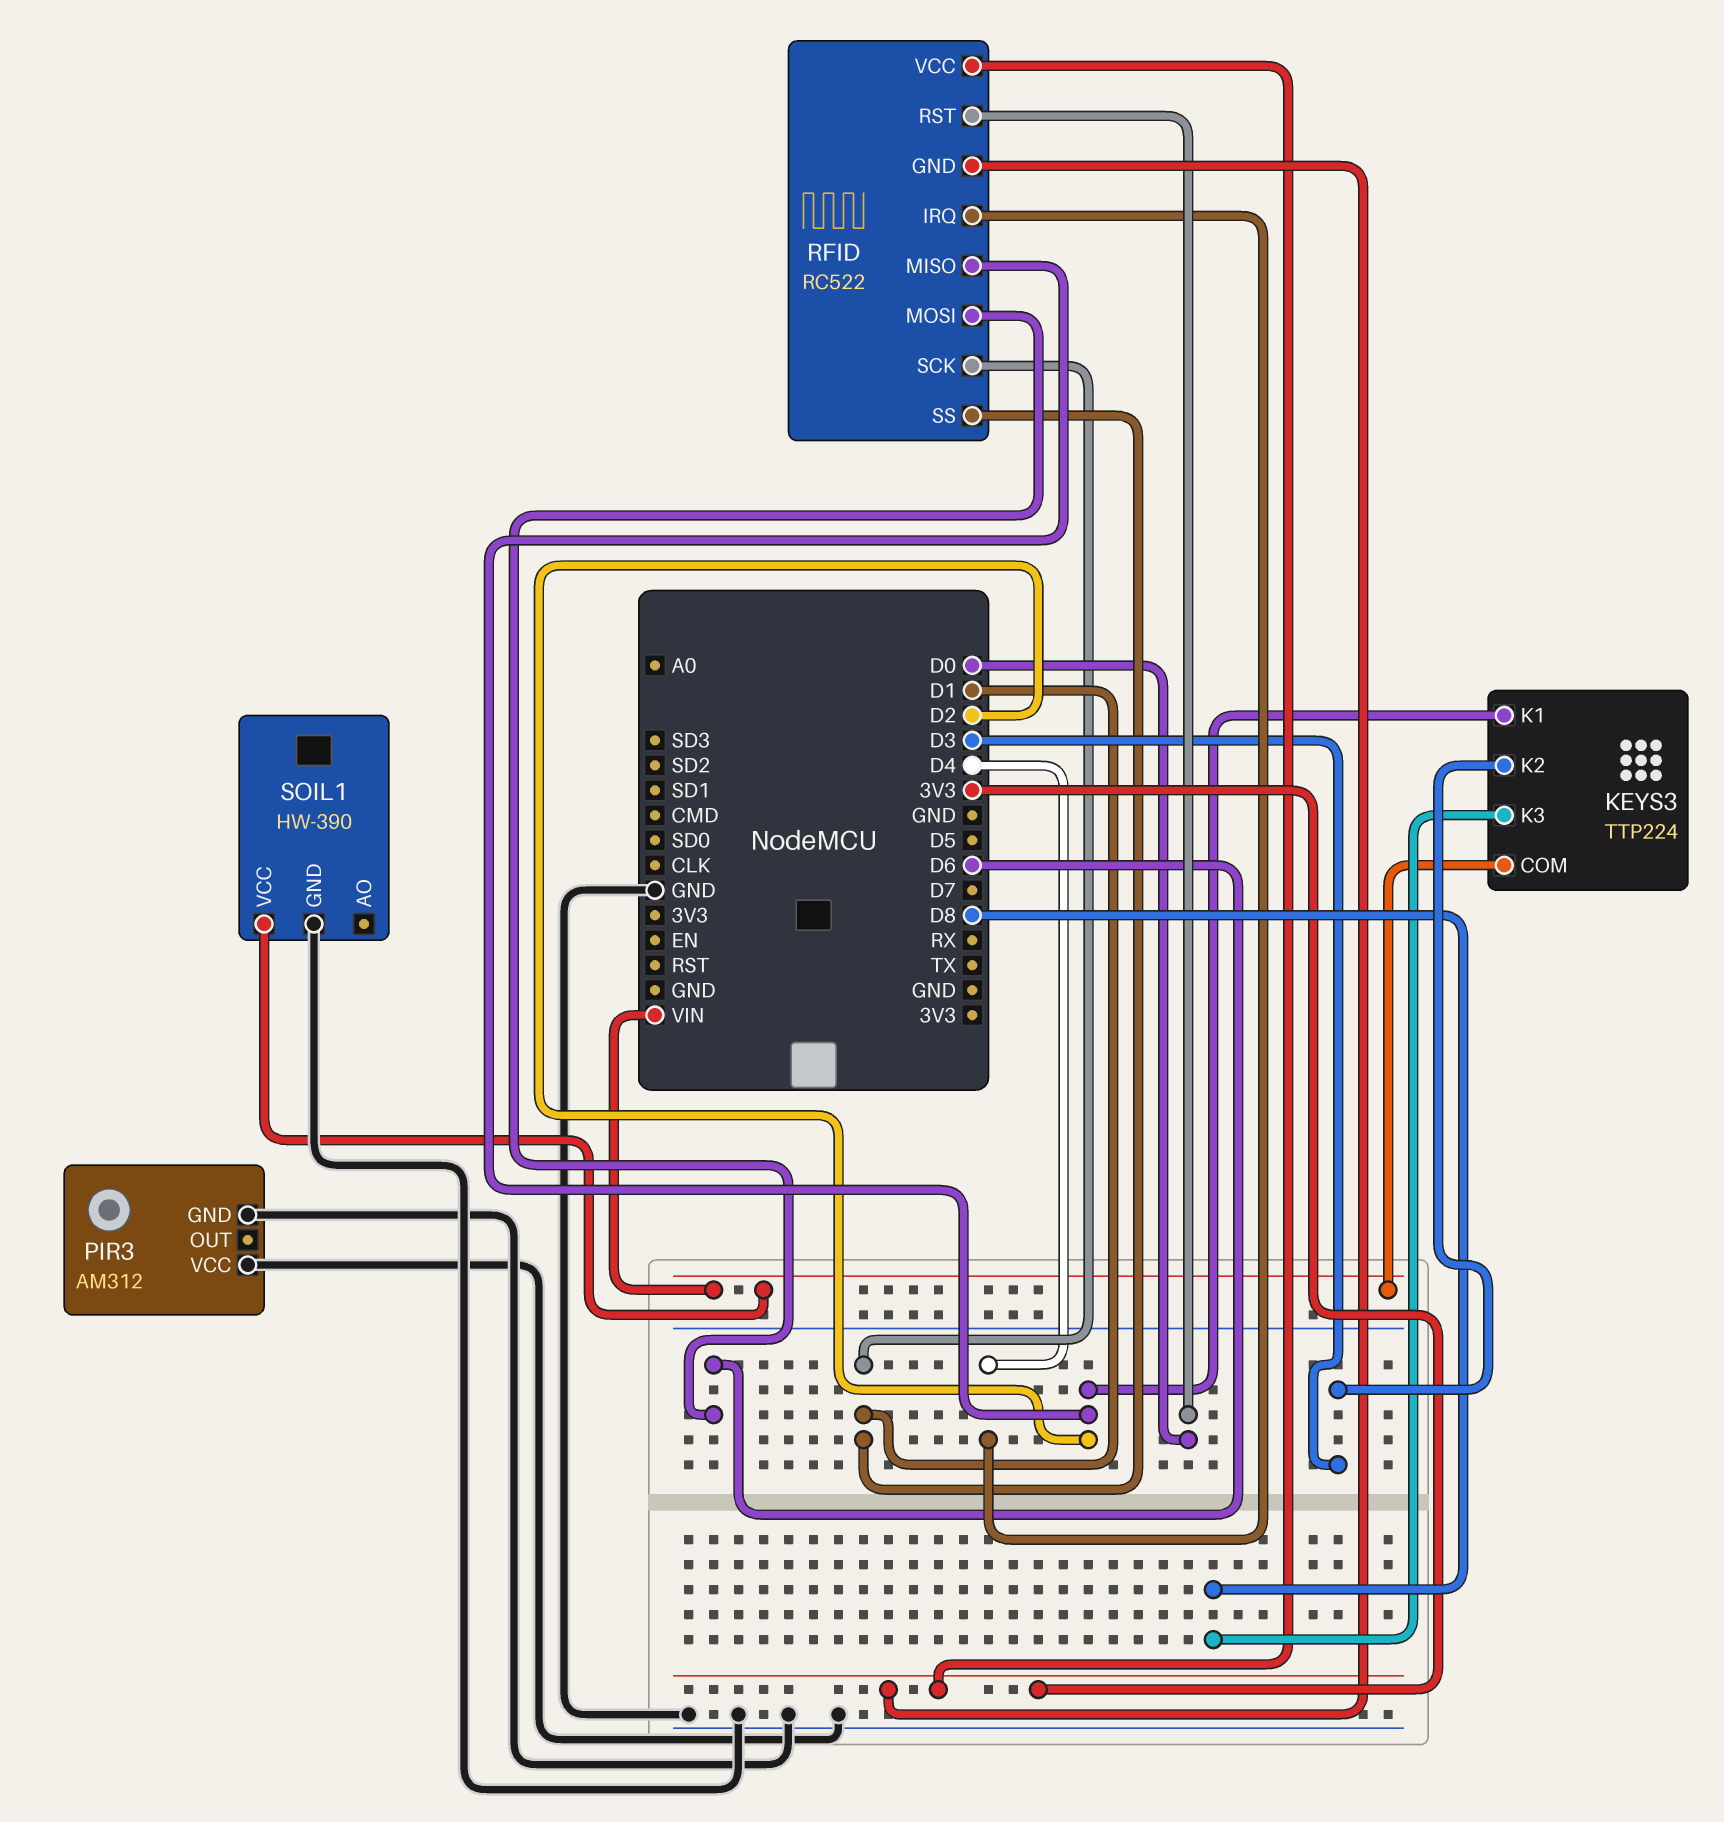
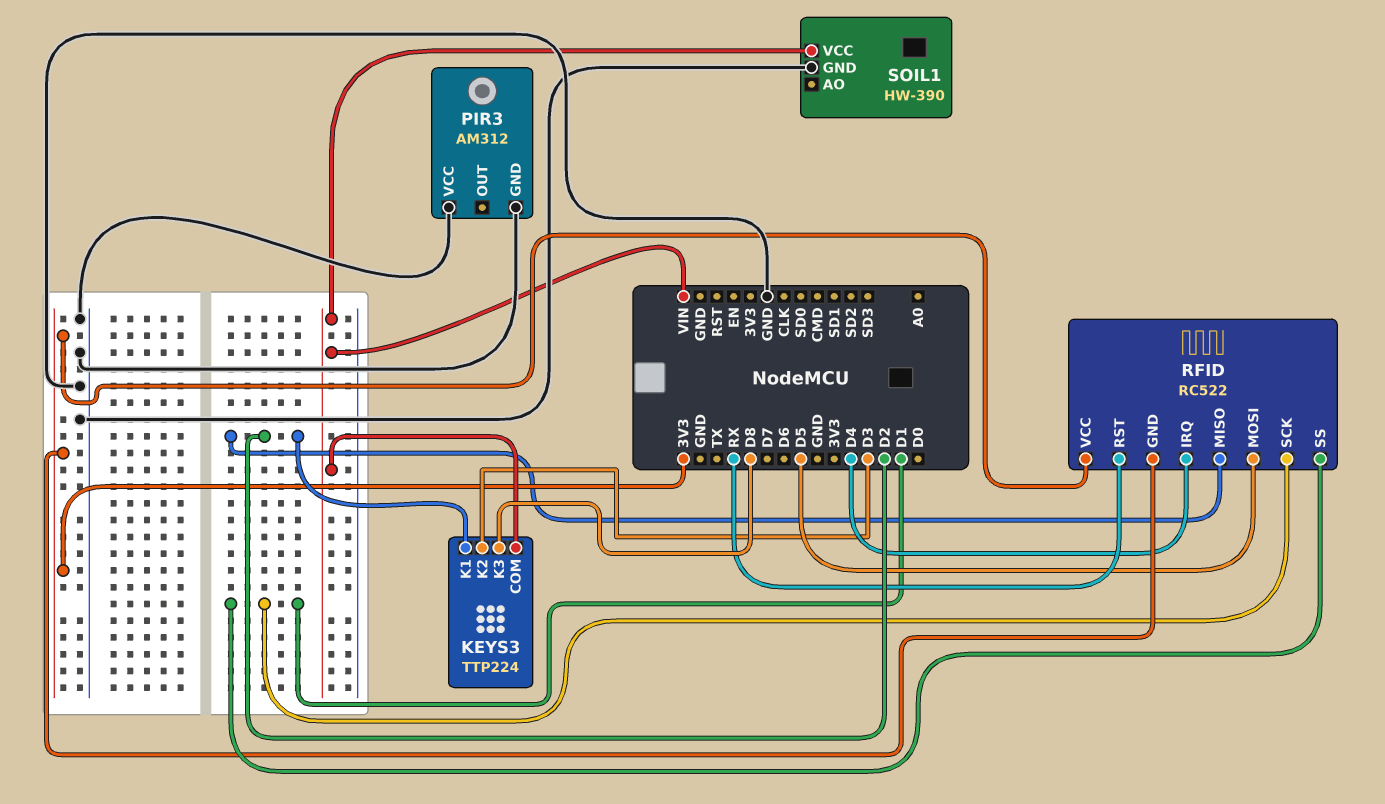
RFID pin MOSI: D6 -> D5
RFID pin RST: D0 -> RX

